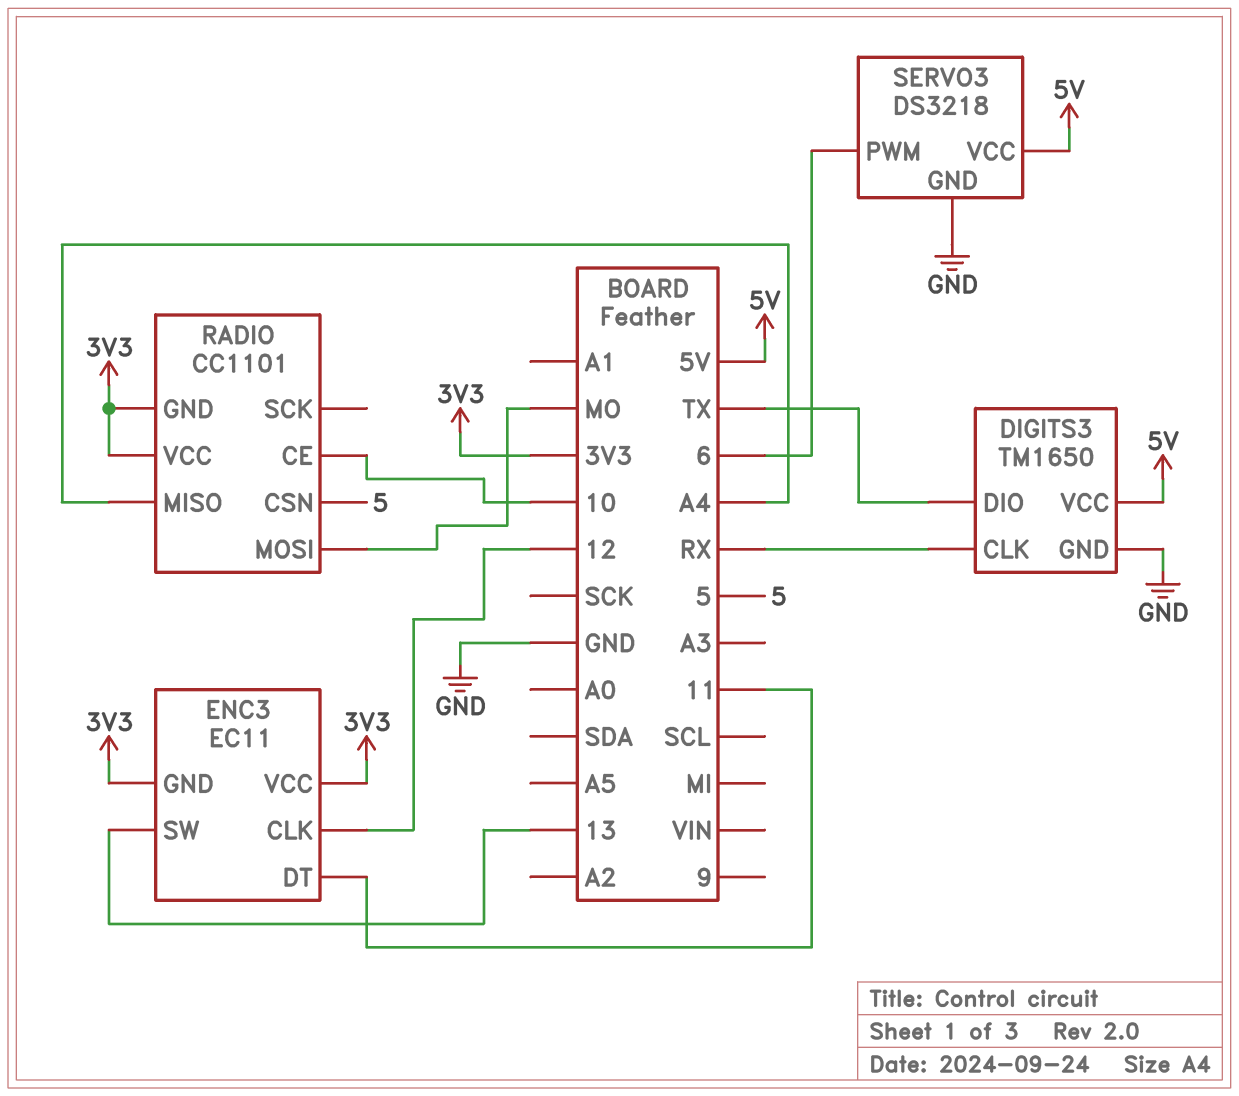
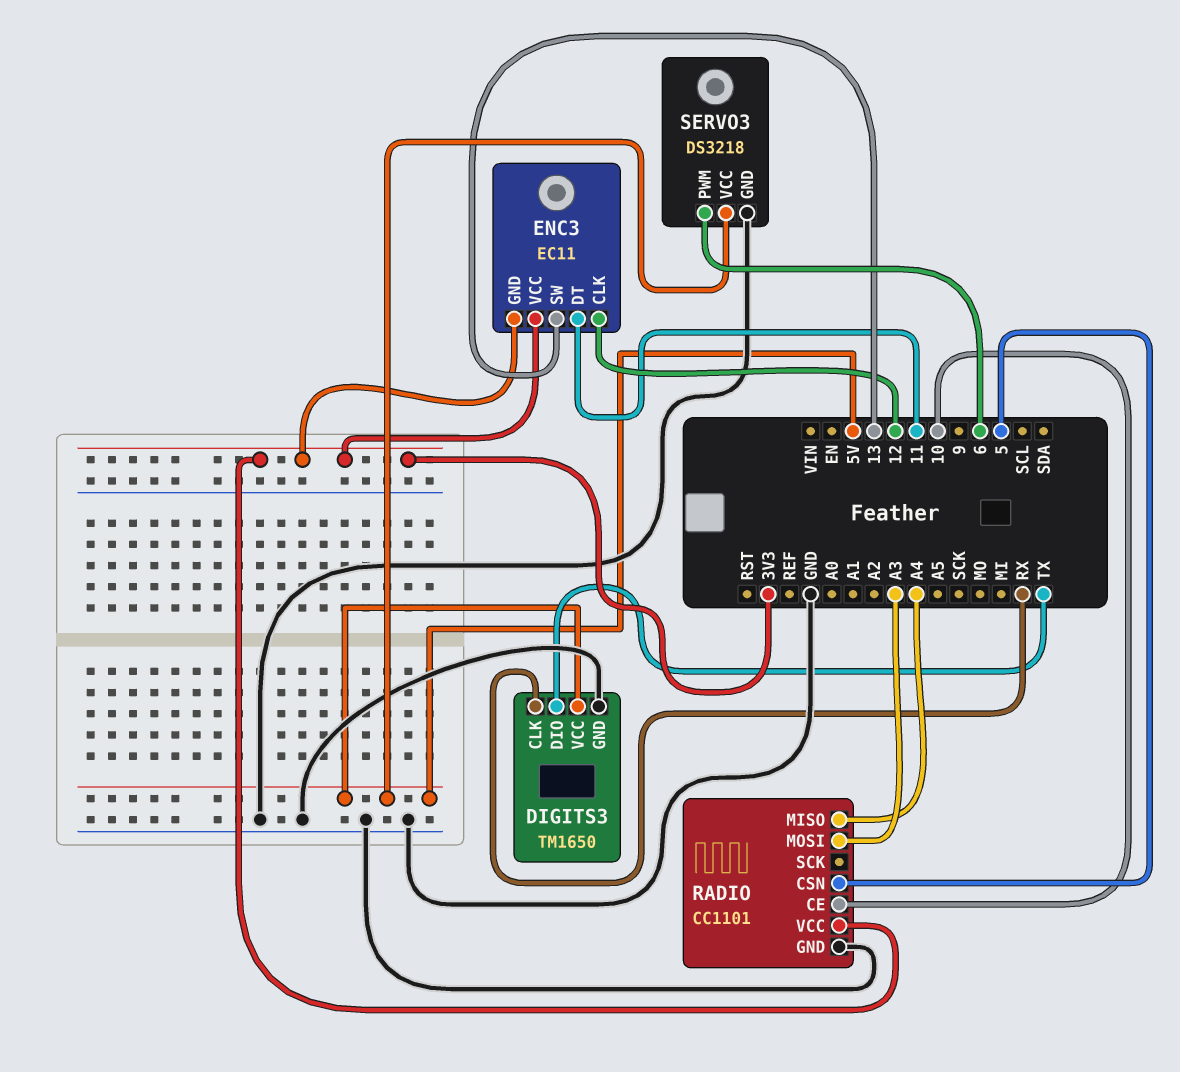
RADIO pin GND: 3V3 -> GND
RADIO pin MOSI: MO -> A3

